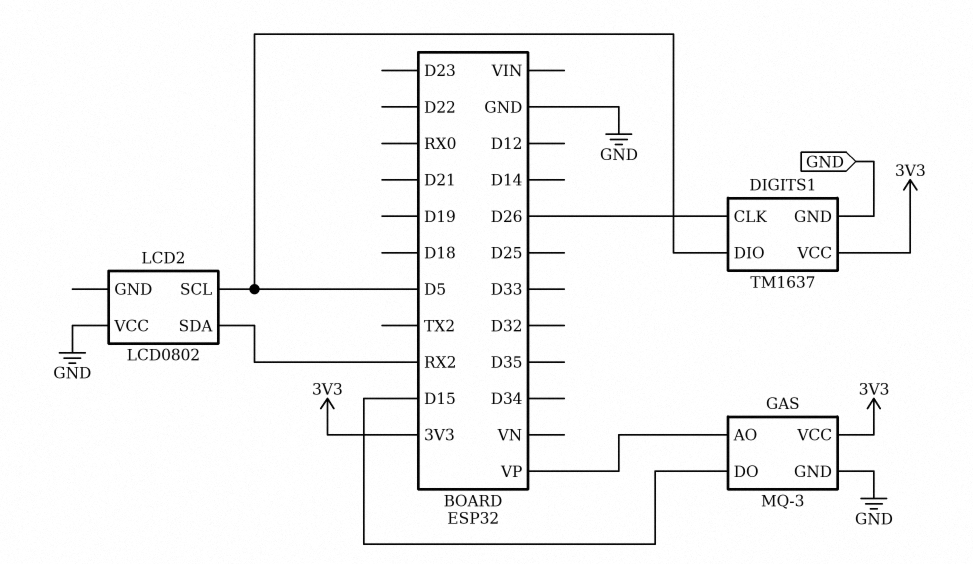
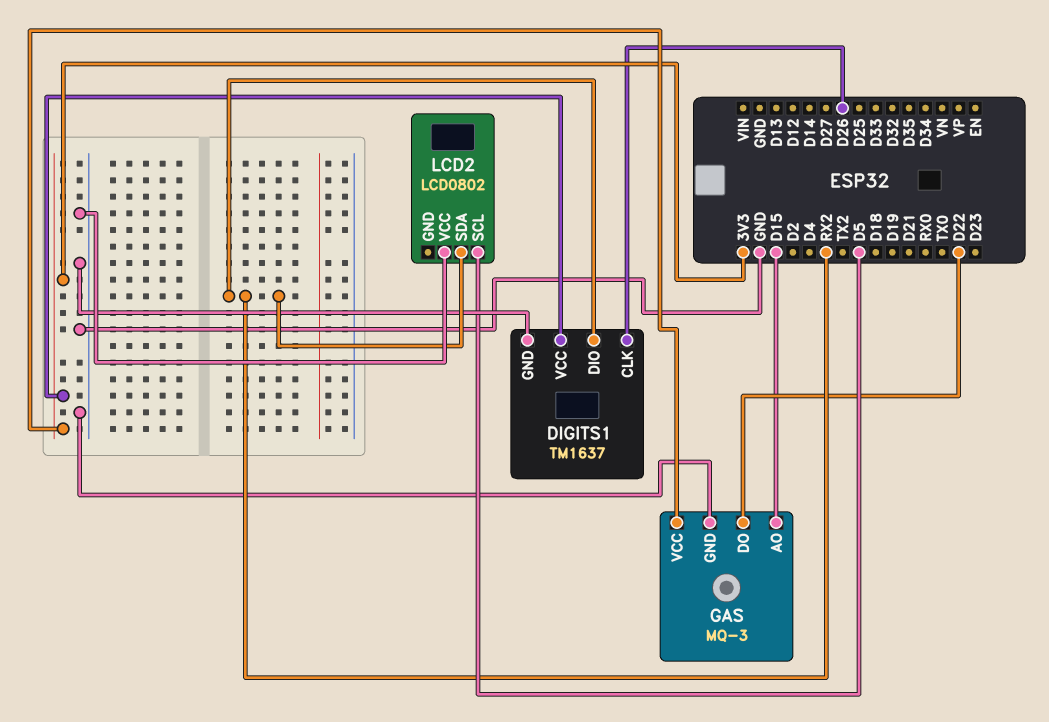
DIGITS1 pin DIO: D5 -> RX2
GAS pin AO: VP -> D15
GAS pin DO: D15 -> D22

